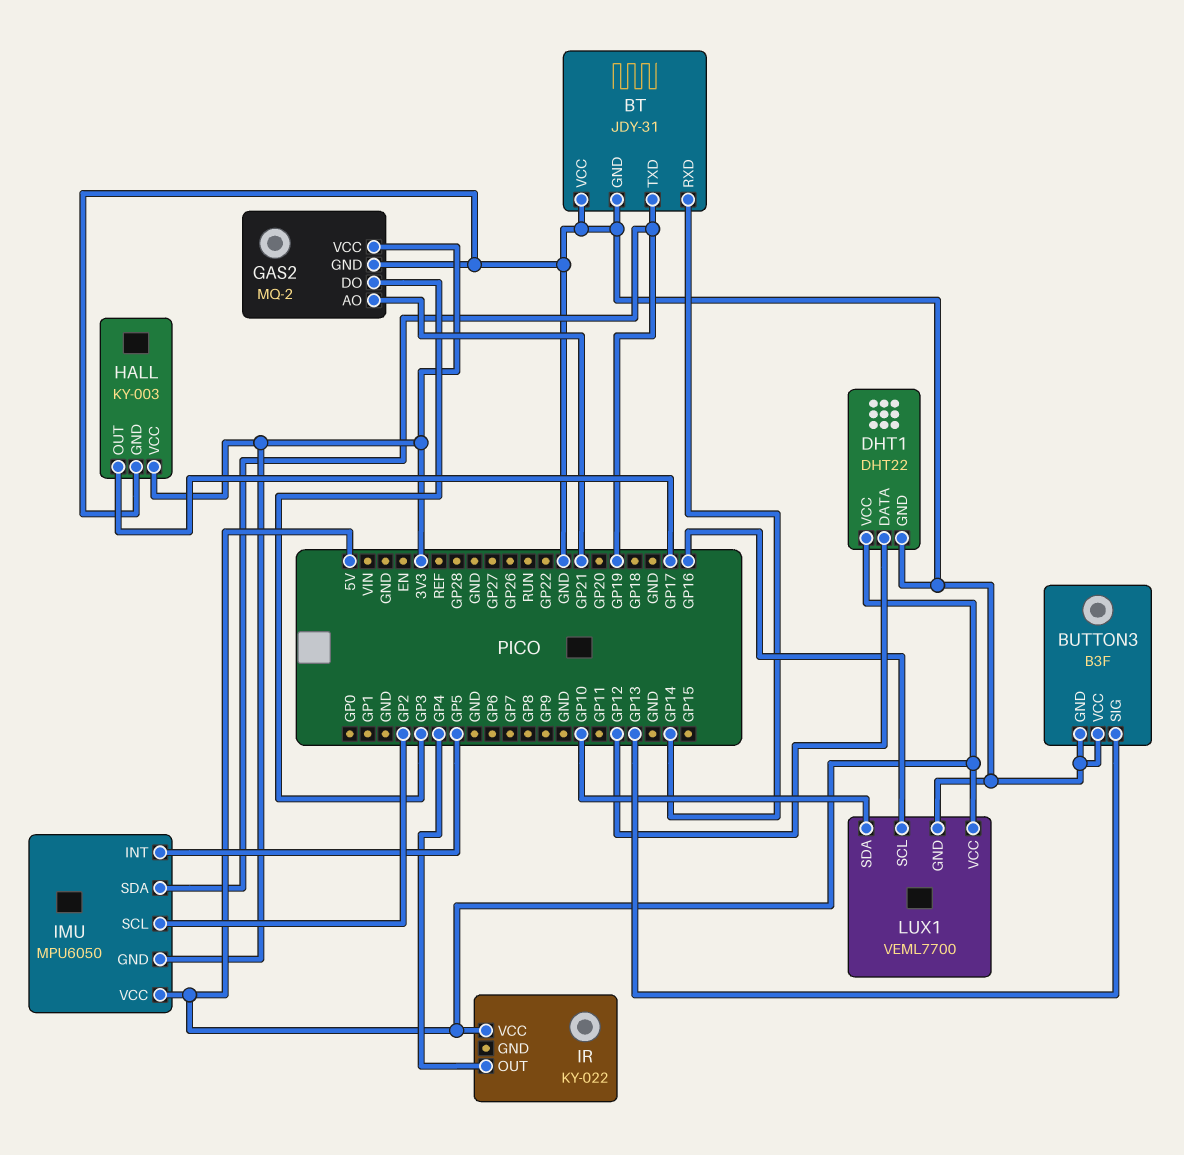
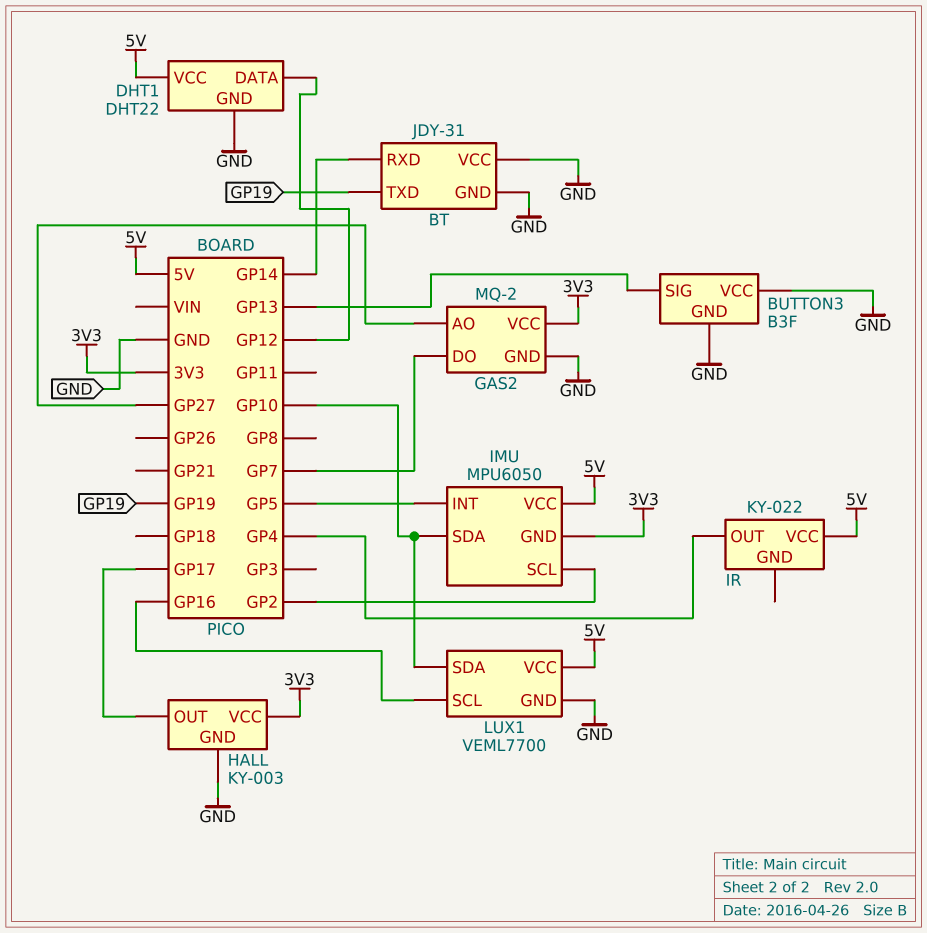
GAS2 pin AO: GP21 -> GP27
GAS2 pin DO: GP3 -> GP7
IMU pin SDA: GP19 -> GP10

